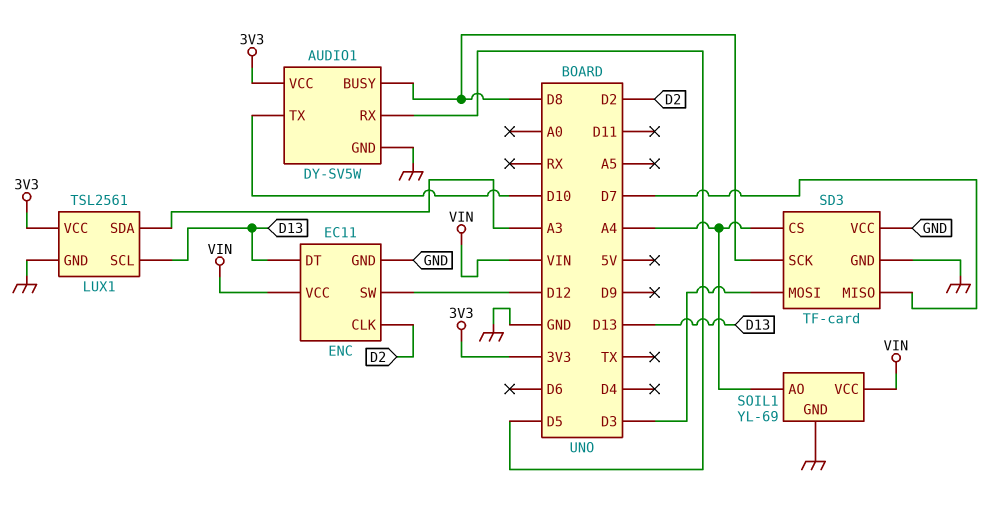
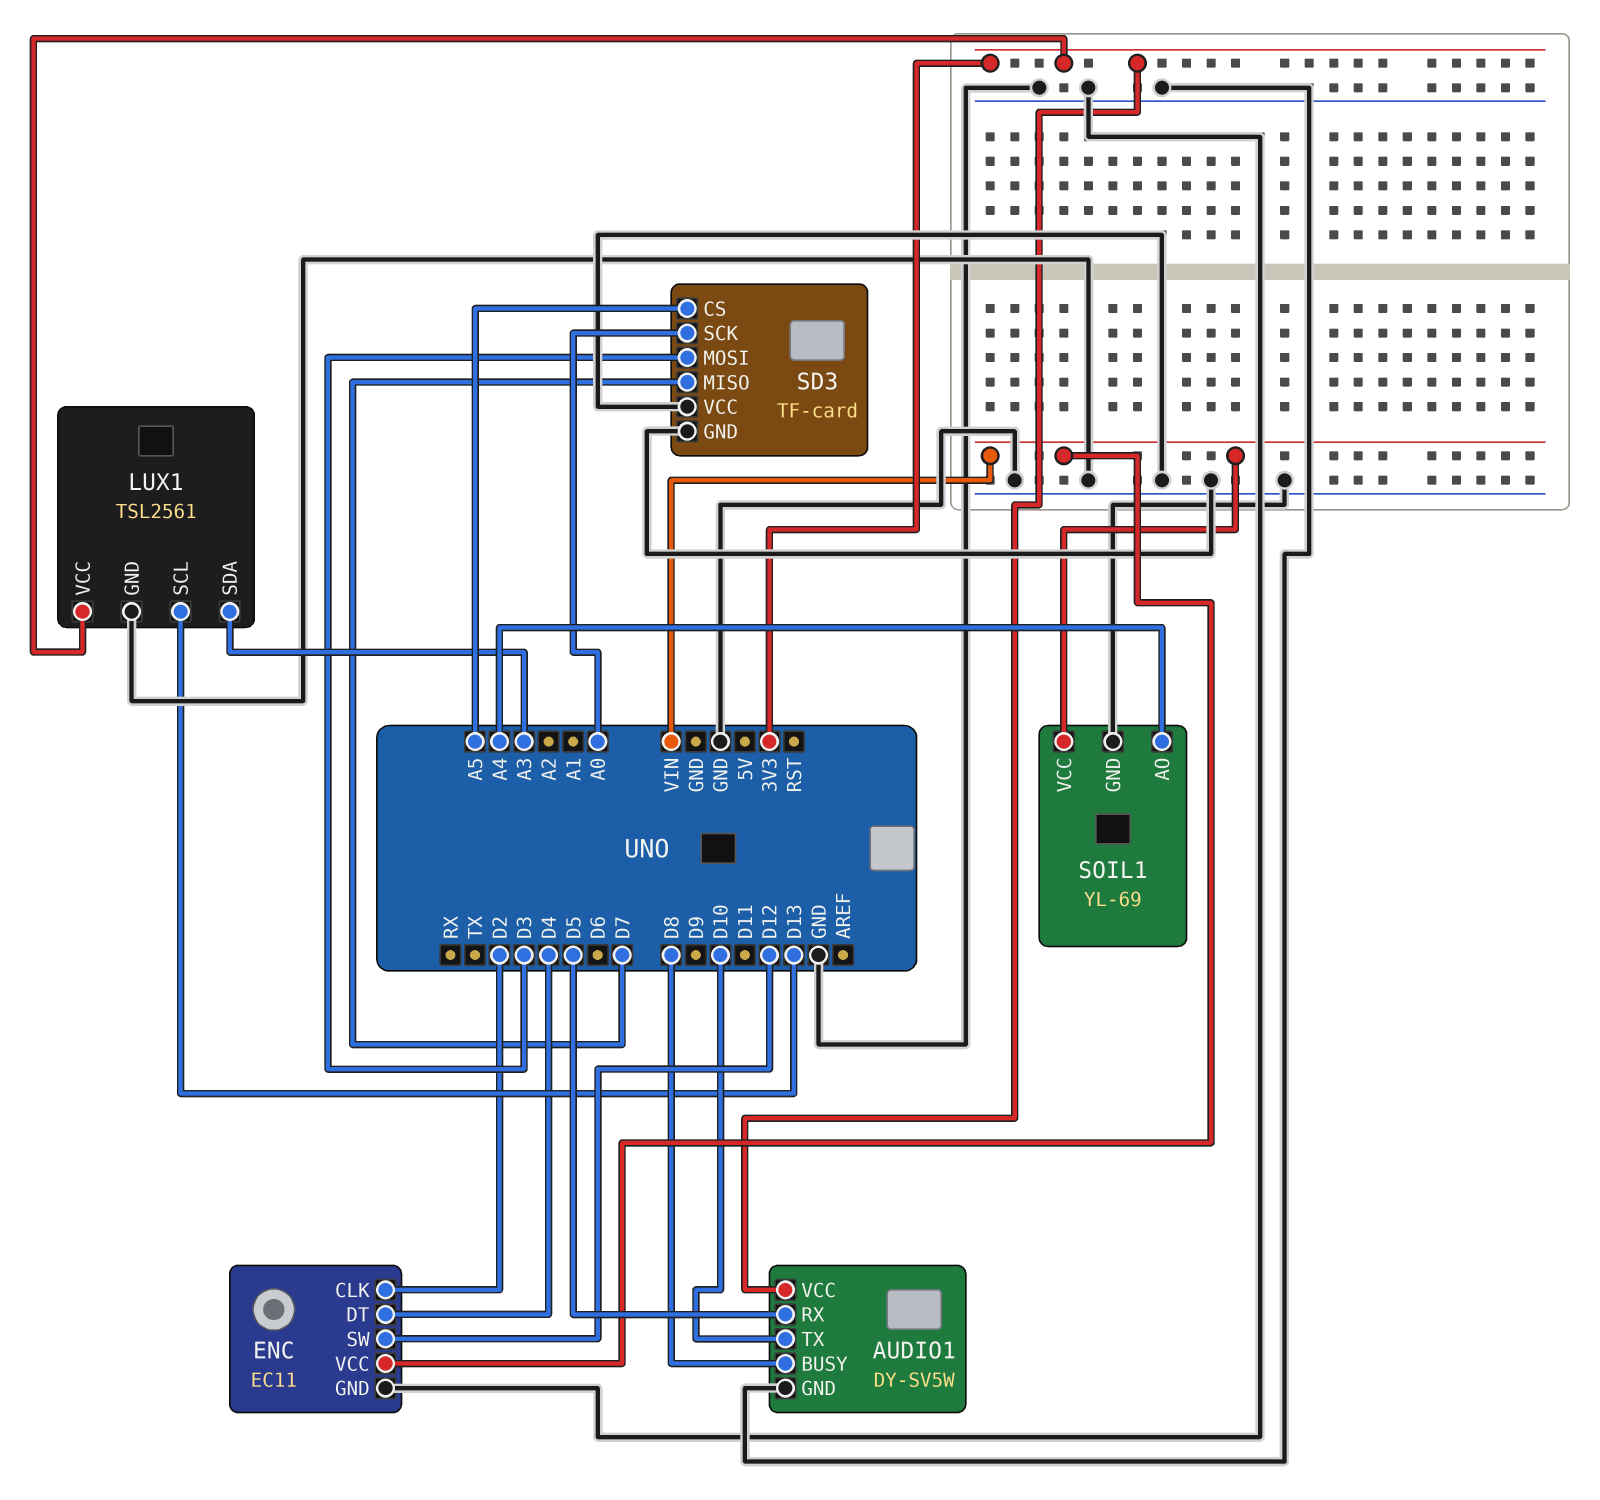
ENC pin DT: D13 -> D4
SD3 pin CS: A4 -> A5
SD3 pin SCK: D8 -> A0

